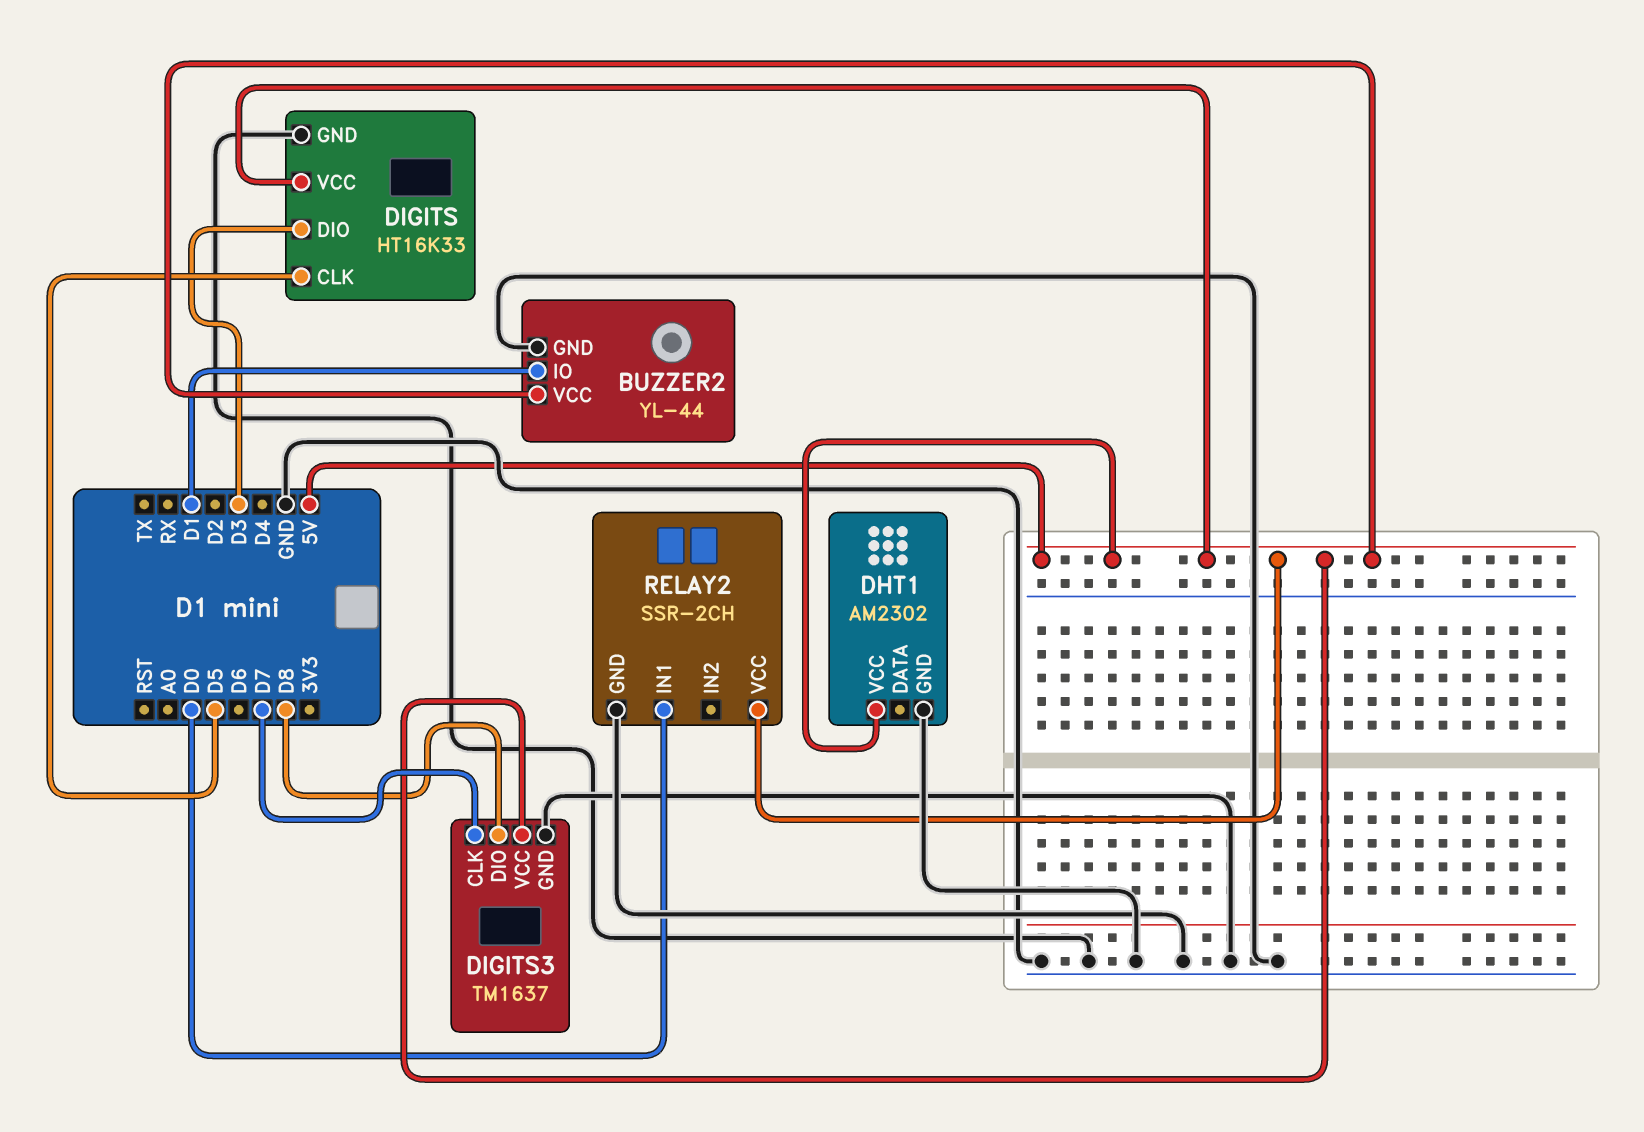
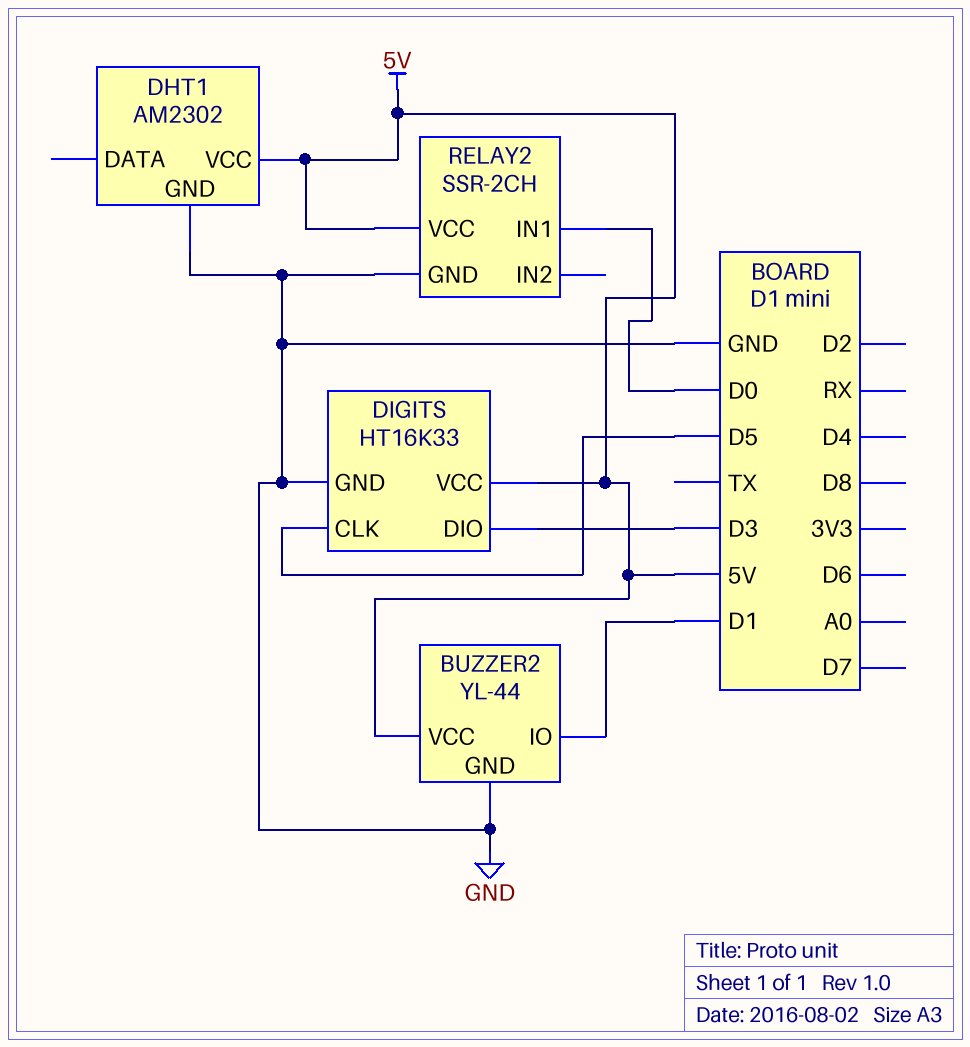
DIGITS3: TM1637 -> none
DIGITS3 pin CLK: D7 -> none
DIGITS3 pin DIO: D8 -> none
DIGITS3 pin GND: GND -> none
DIGITS3 pin VCC: 5V -> none

